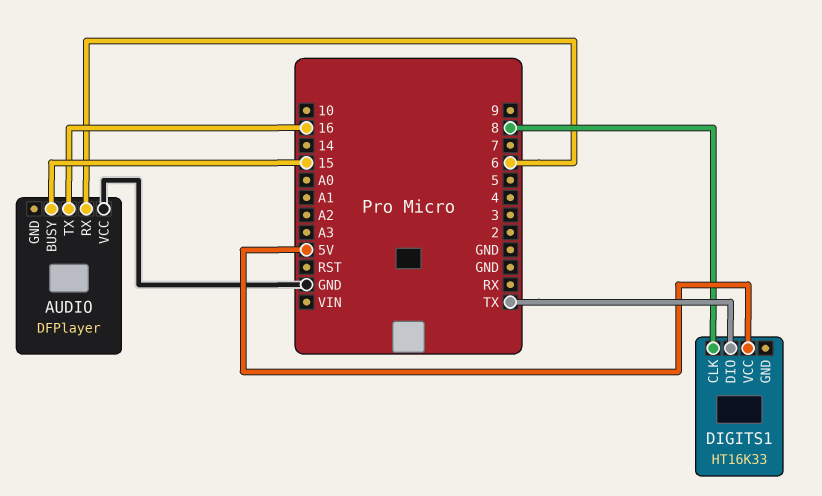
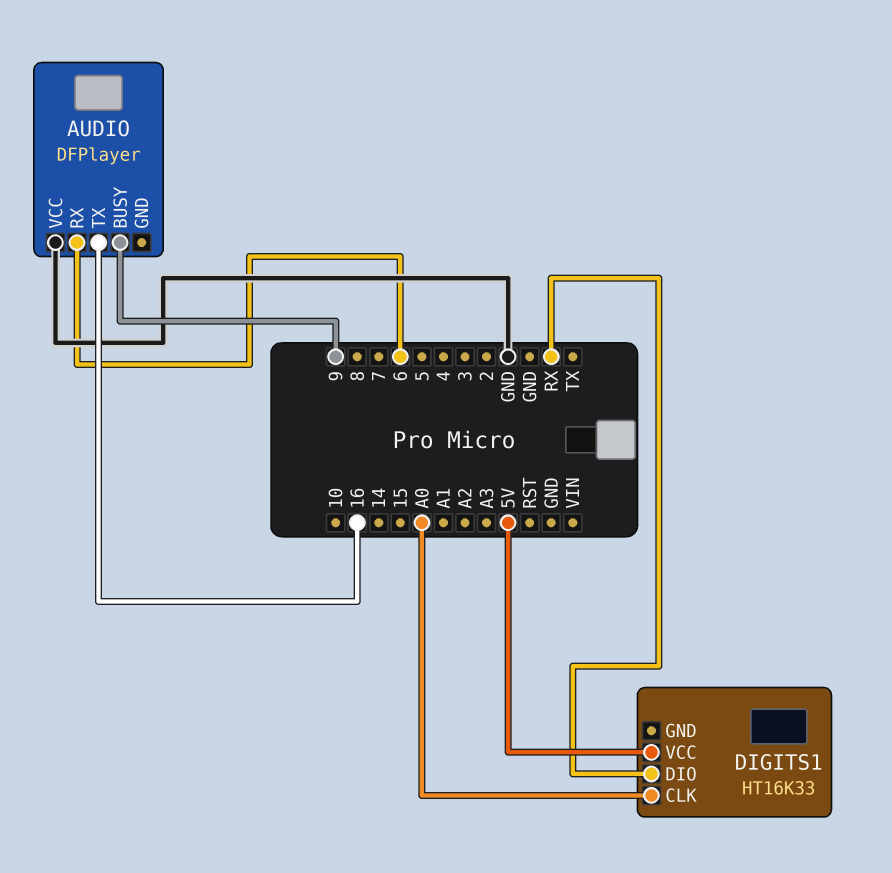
AUDIO pin BUSY: 15 -> 9
DIGITS1 pin CLK: 8 -> A0
DIGITS1 pin DIO: TX -> RX

